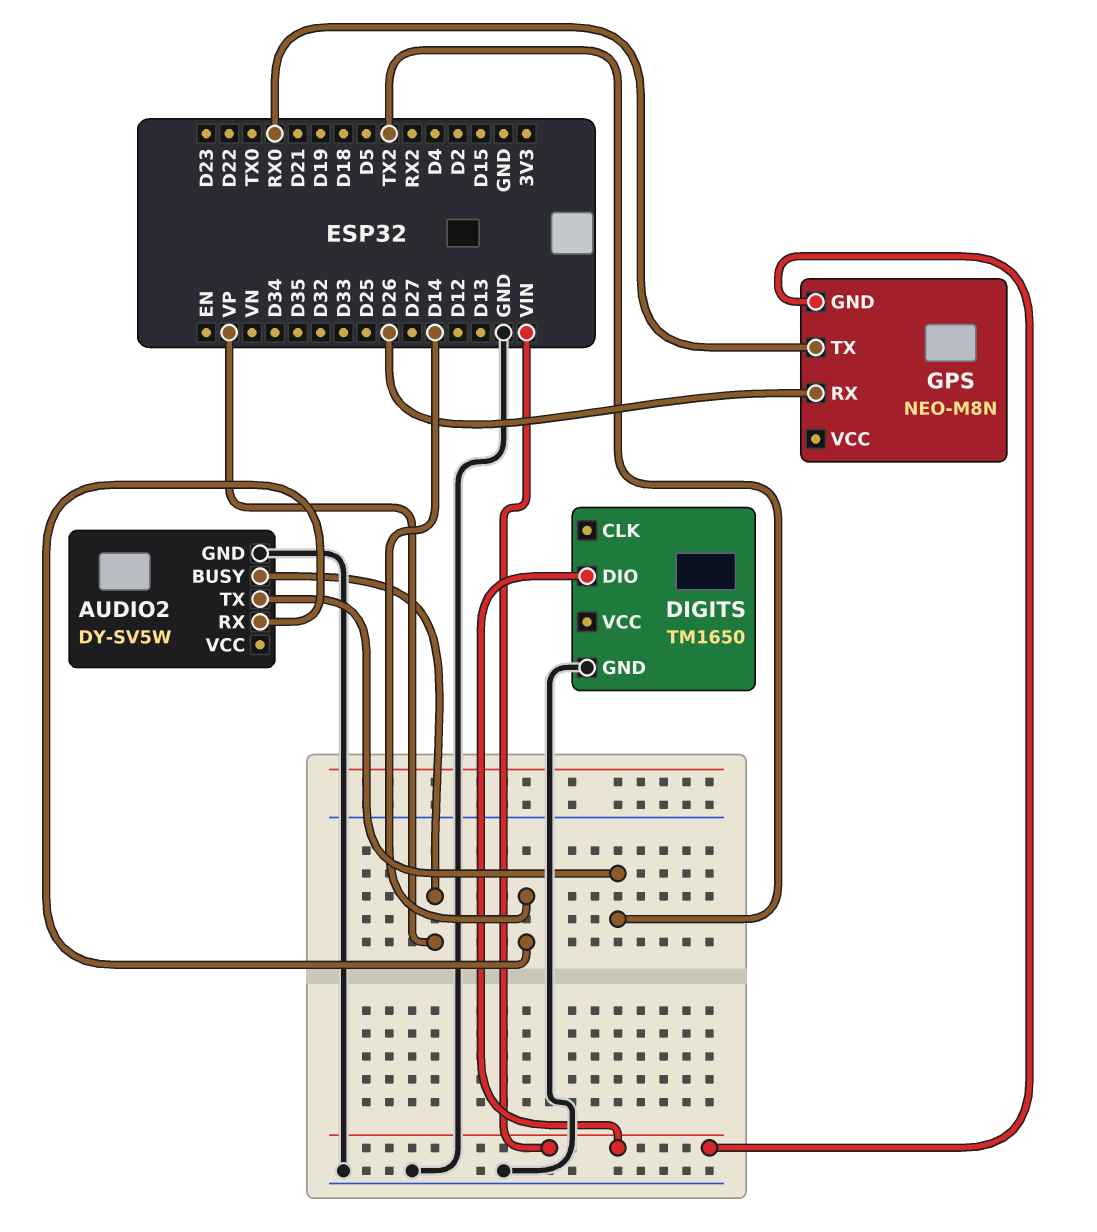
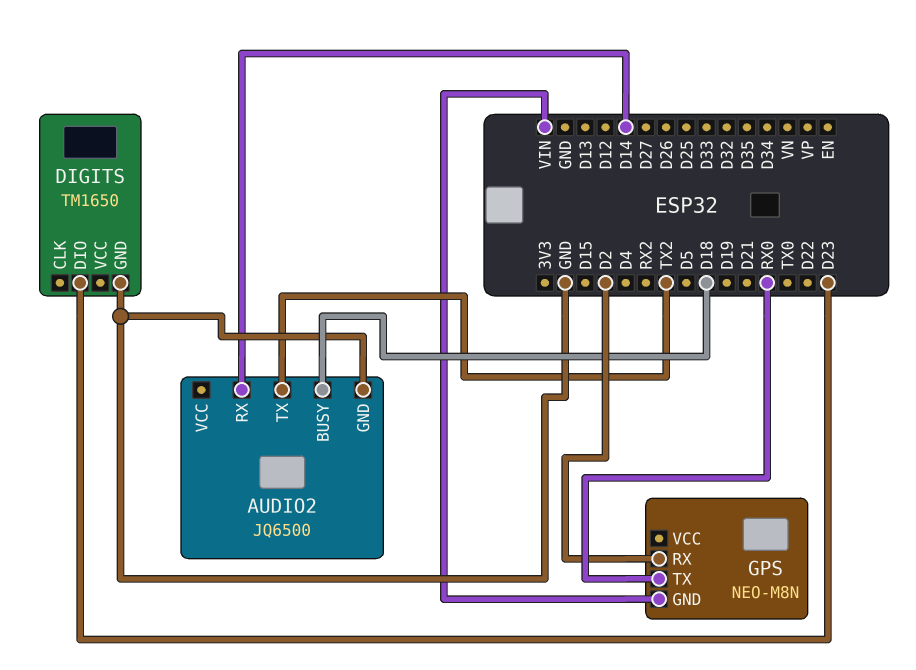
AUDIO2: DY-SV5W -> JQ6500
AUDIO2 pin BUSY: VP -> D18
DIGITS pin DIO: VIN -> D23
GPS pin RX: D26 -> D2

